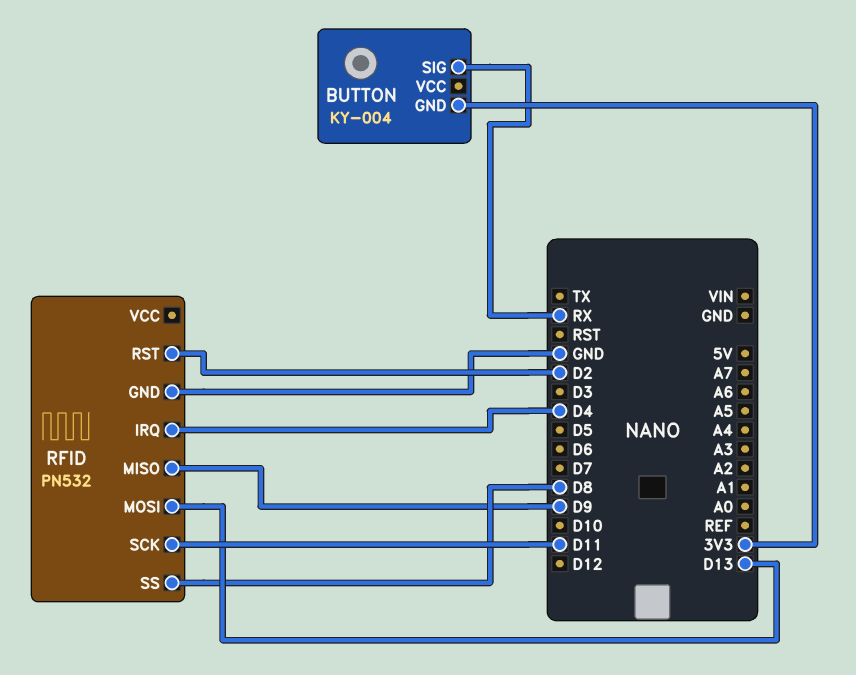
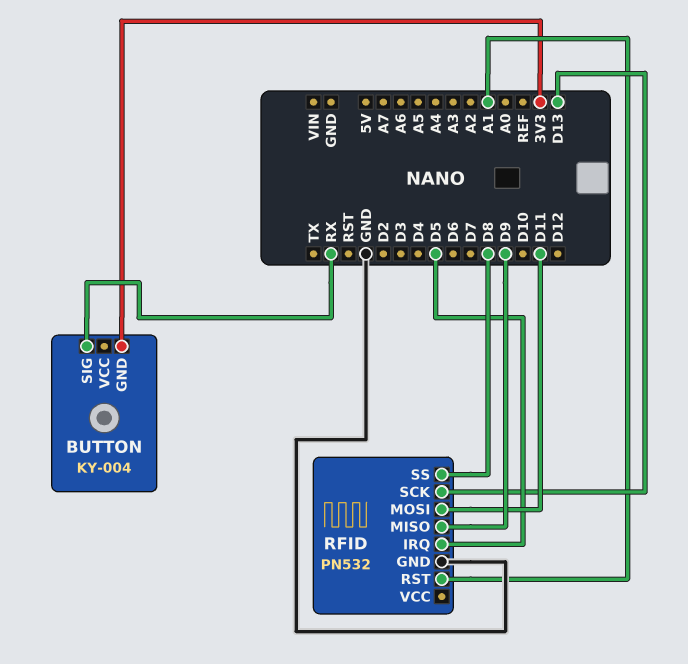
RFID pin IRQ: D4 -> D5
RFID pin MOSI: D13 -> D11
RFID pin RST: D2 -> A1
RFID pin SCK: D11 -> D13

